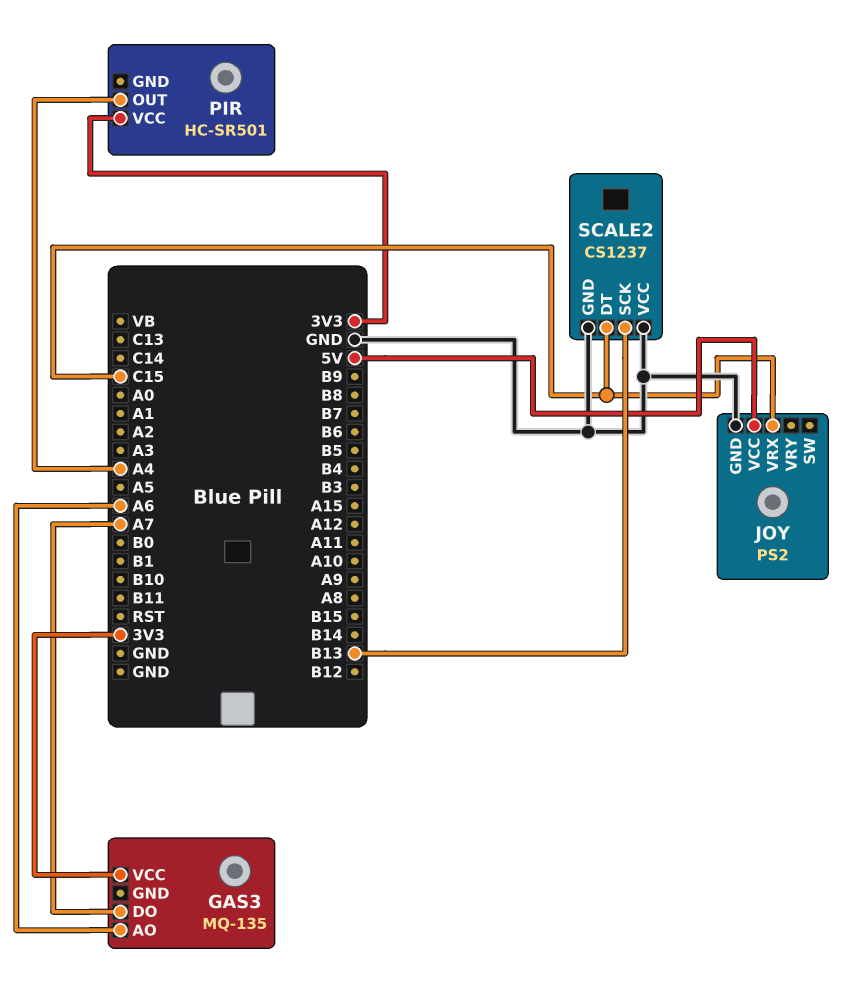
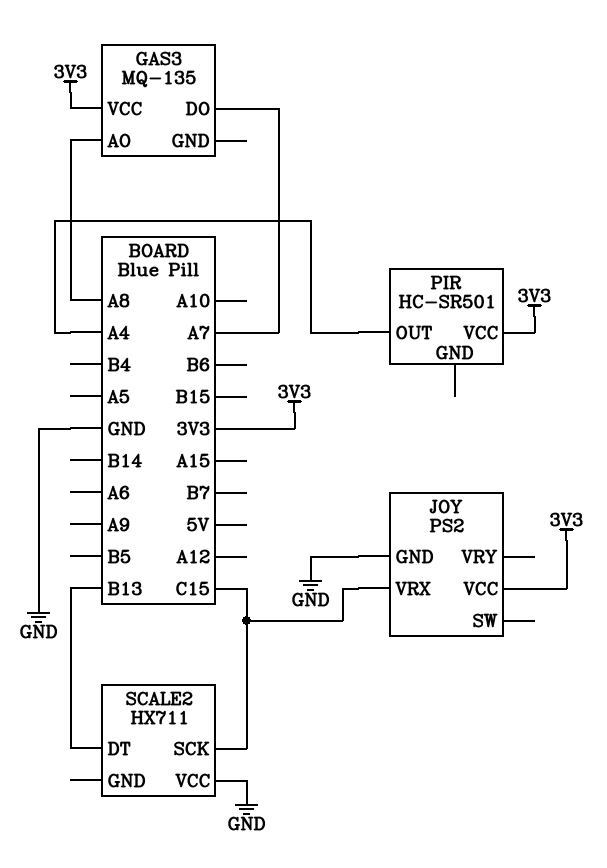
GAS3 pin AO: A6 -> A8
JOY pin VCC: 5V -> 3V3
SCALE2: CS1237 -> HX711
SCALE2 pin DT: C15 -> B13
SCALE2 pin GND: GND -> none
SCALE2 pin SCK: B13 -> C15

